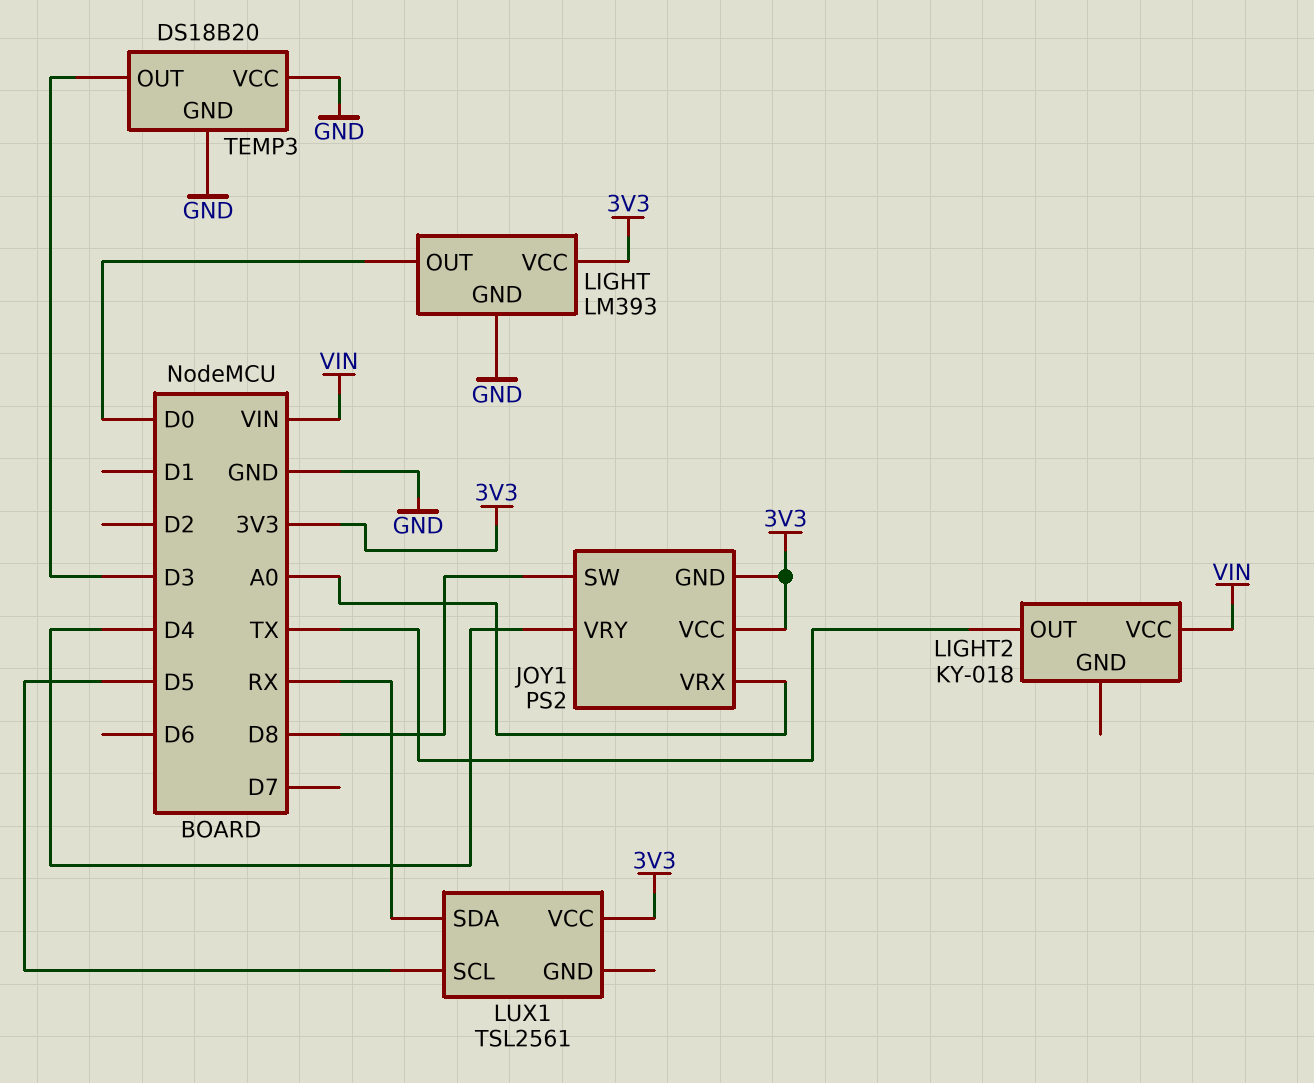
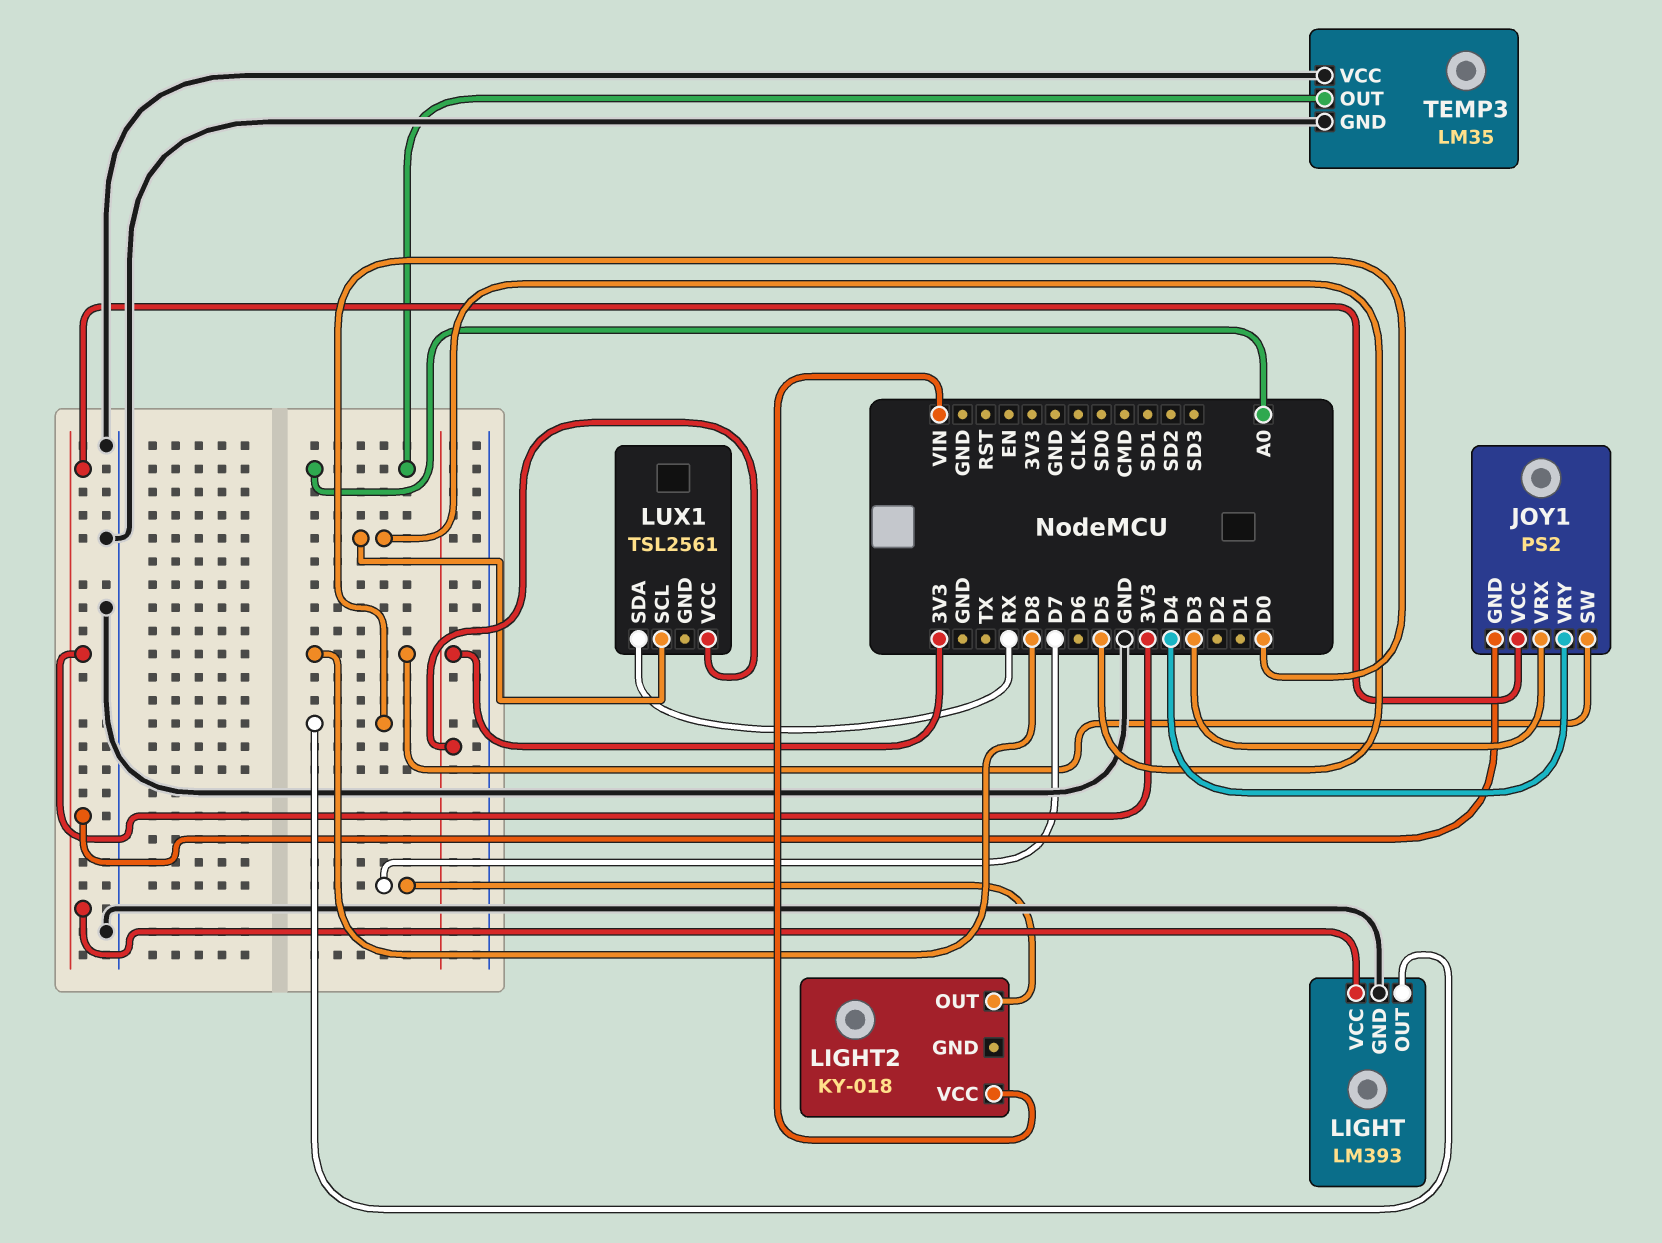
JOY1 pin VRX: A0 -> D3
LIGHT2 pin OUT: TX -> D7
TEMP3: DS18B20 -> LM35
TEMP3 pin OUT: D3 -> A0

